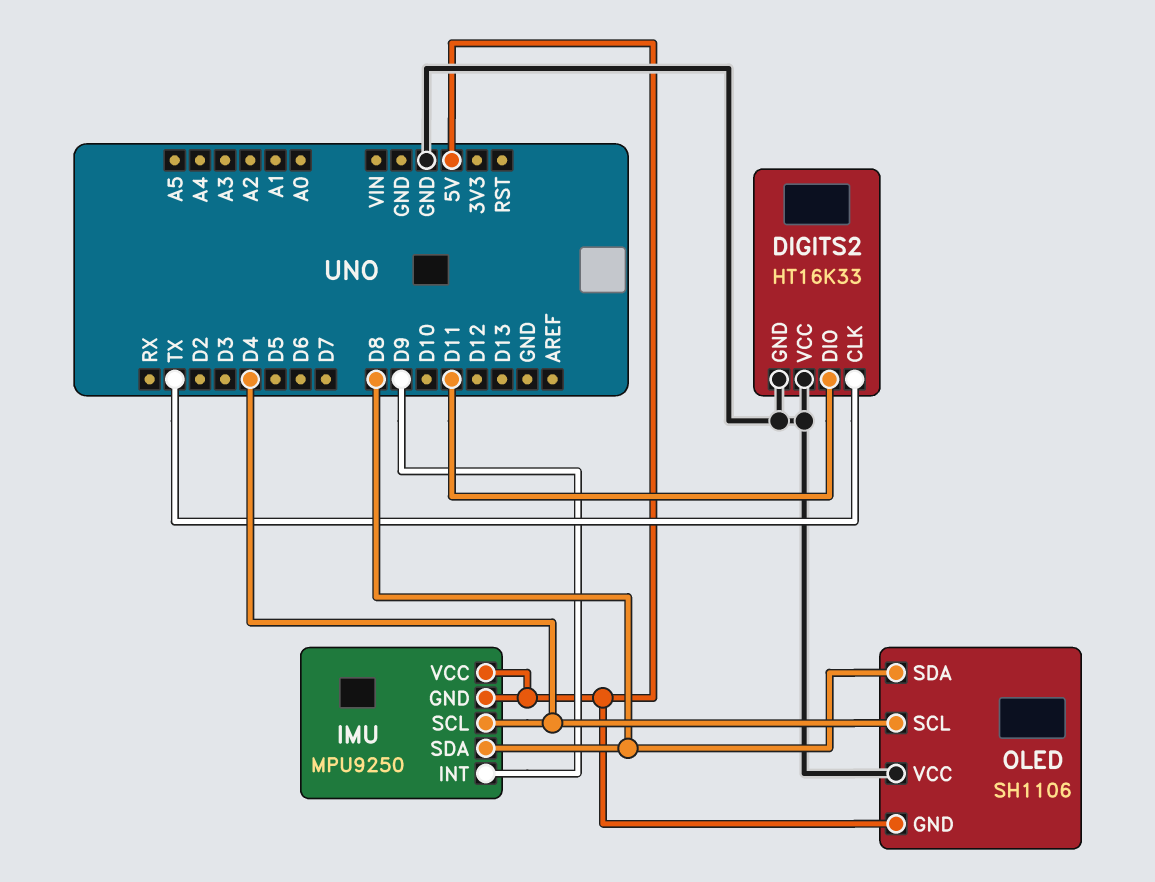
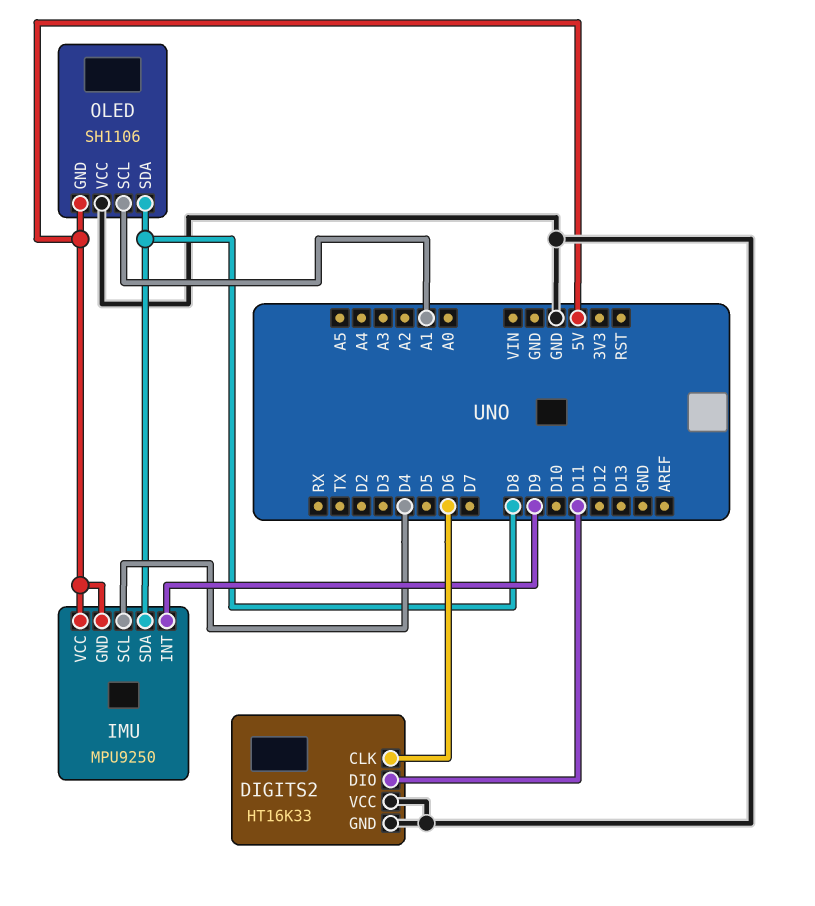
DIGITS2 pin CLK: TX -> D6
OLED pin SCL: D4 -> A1

